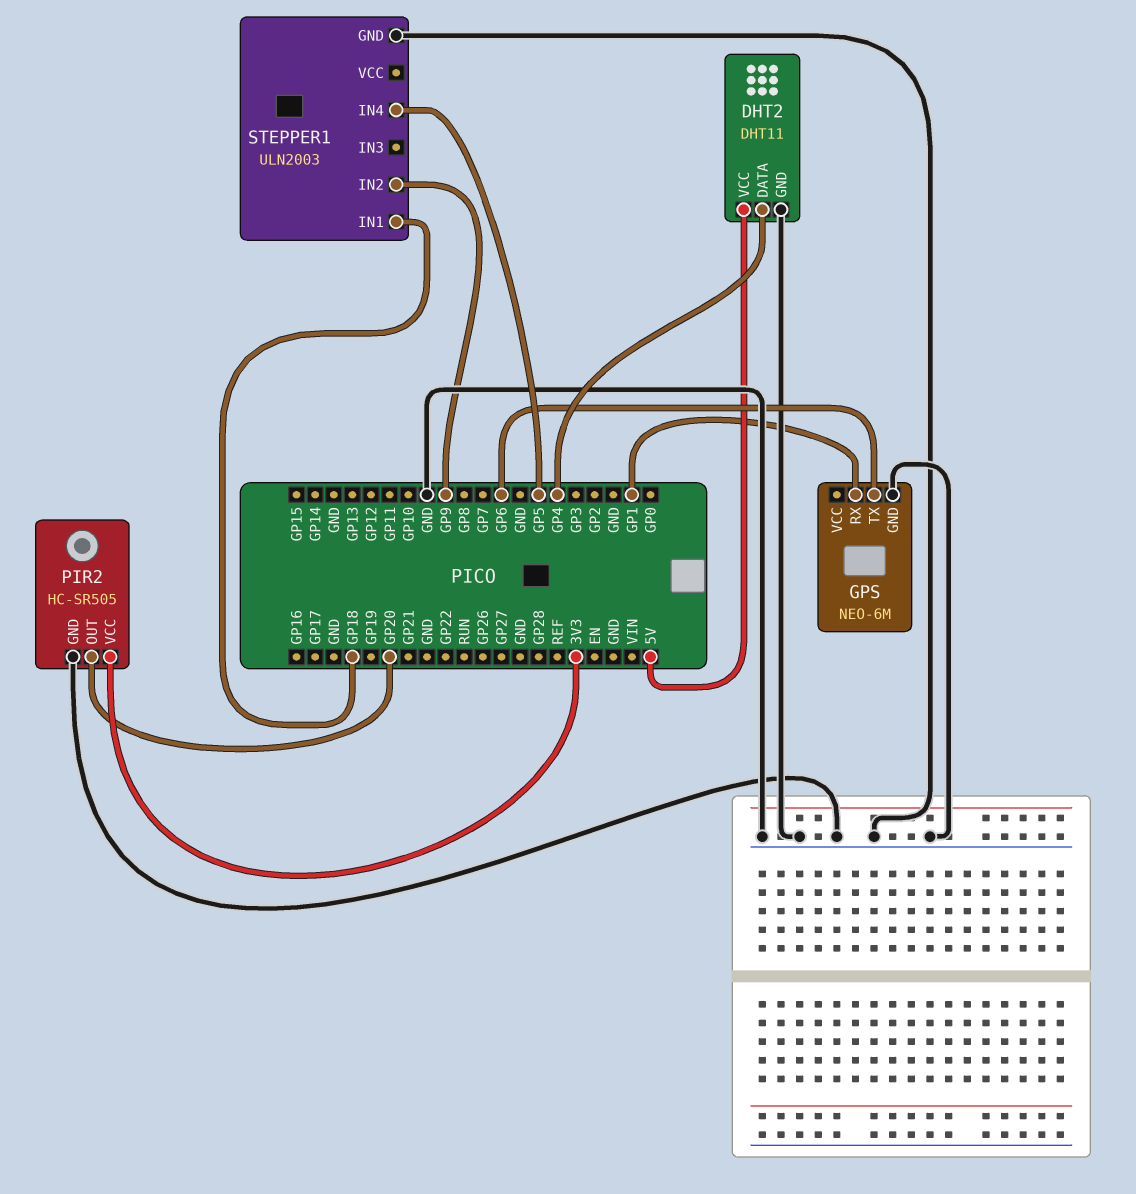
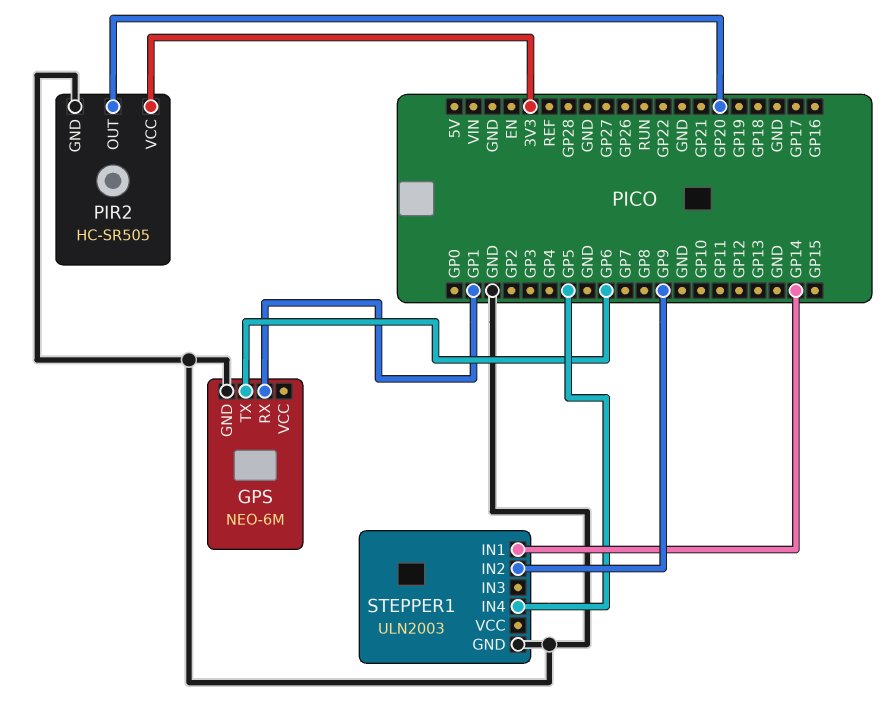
DHT2: DHT11 -> none
DHT2 pin DATA: GP4 -> none
DHT2 pin GND: GND -> none
DHT2 pin VCC: 5V -> none
STEPPER1 pin IN1: GP18 -> GP14

